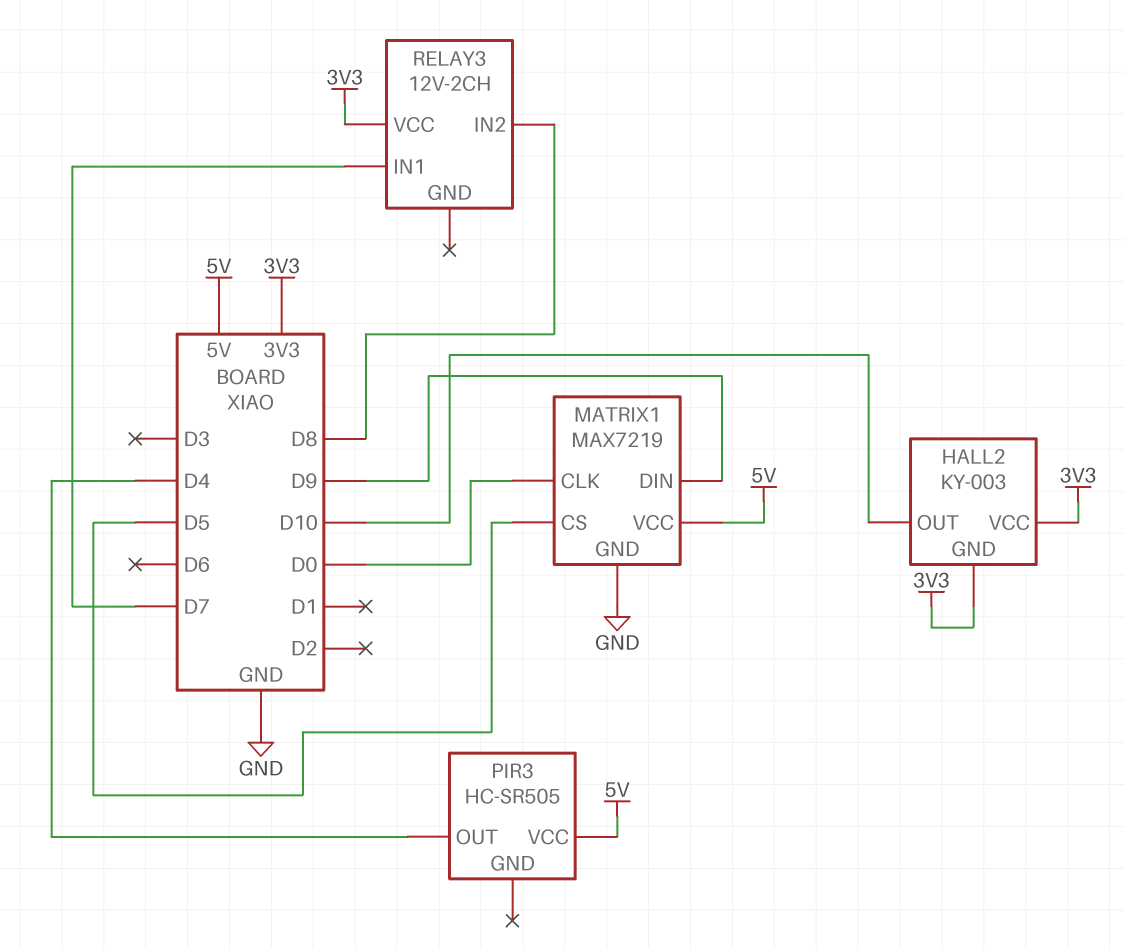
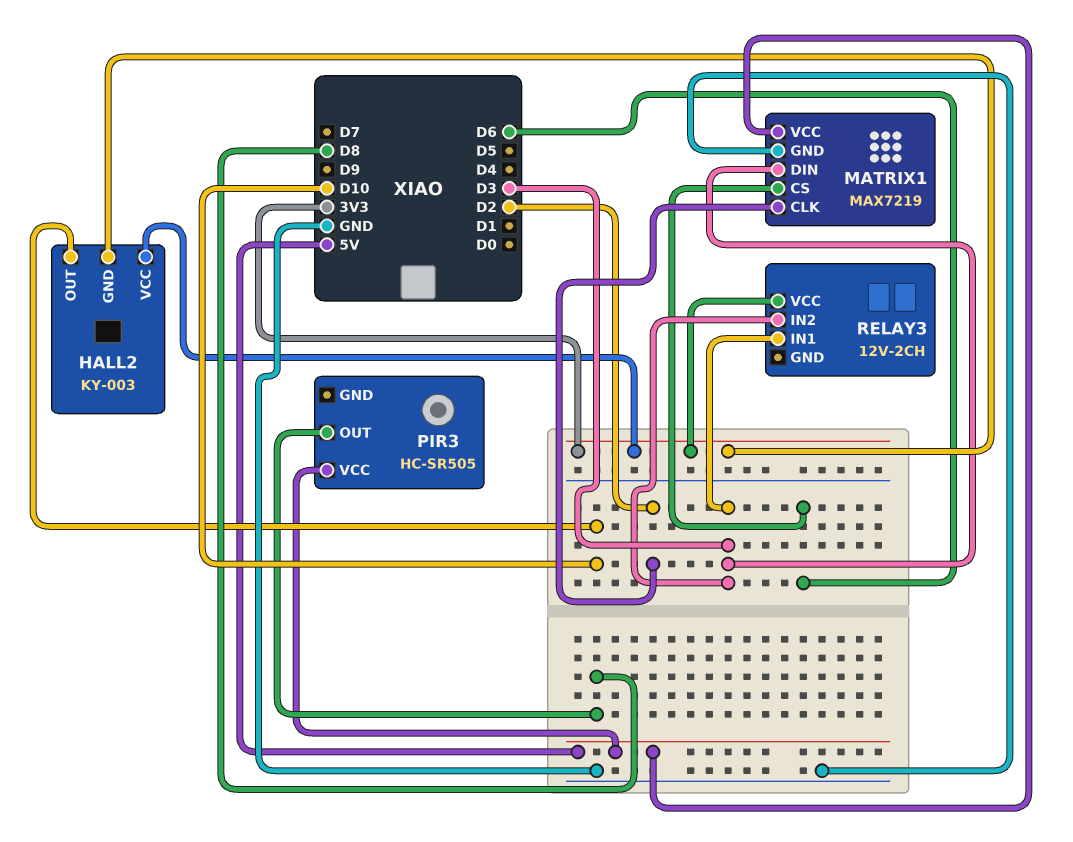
MATRIX1 pin CLK: D0 -> D2
MATRIX1 pin CS: D5 -> D6
MATRIX1 pin DIN: D9 -> D3
PIR3 pin OUT: D4 -> D8
RELAY3 pin IN1: D7 -> D3
RELAY3 pin IN2: D8 -> D3

